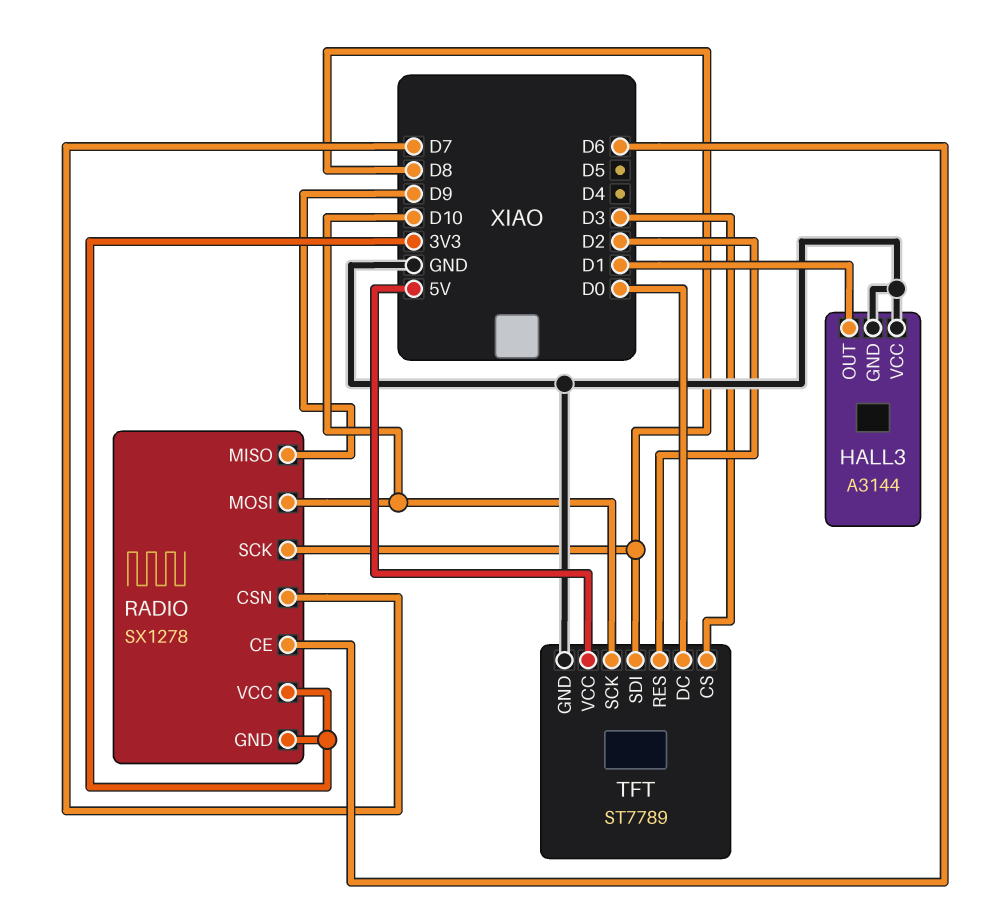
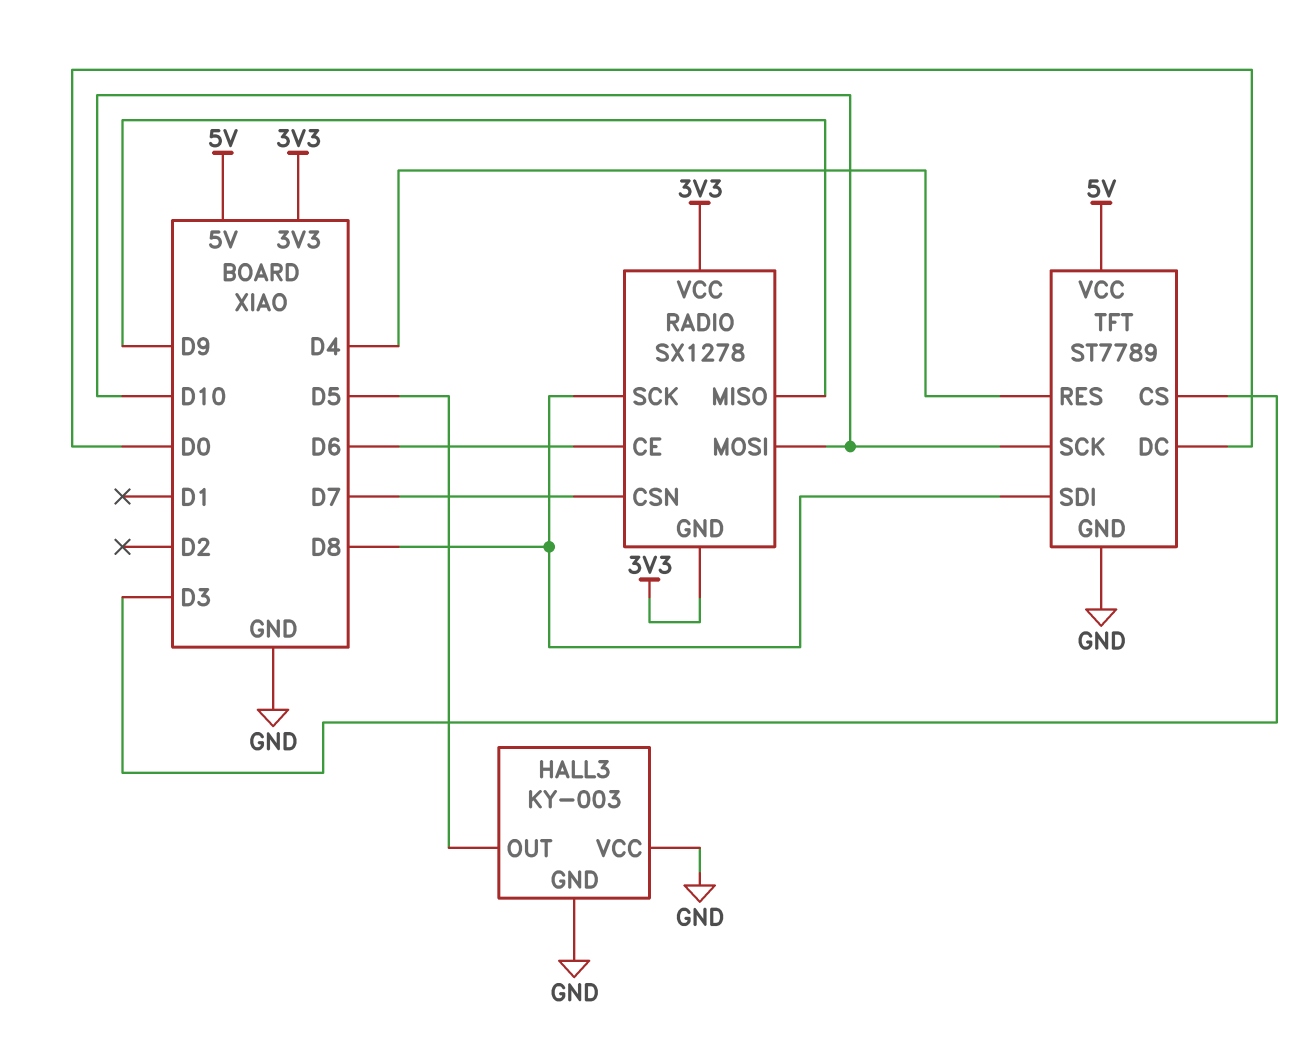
HALL3: A3144 -> KY-003
HALL3 pin OUT: D1 -> D5
TFT pin RES: D2 -> D4

